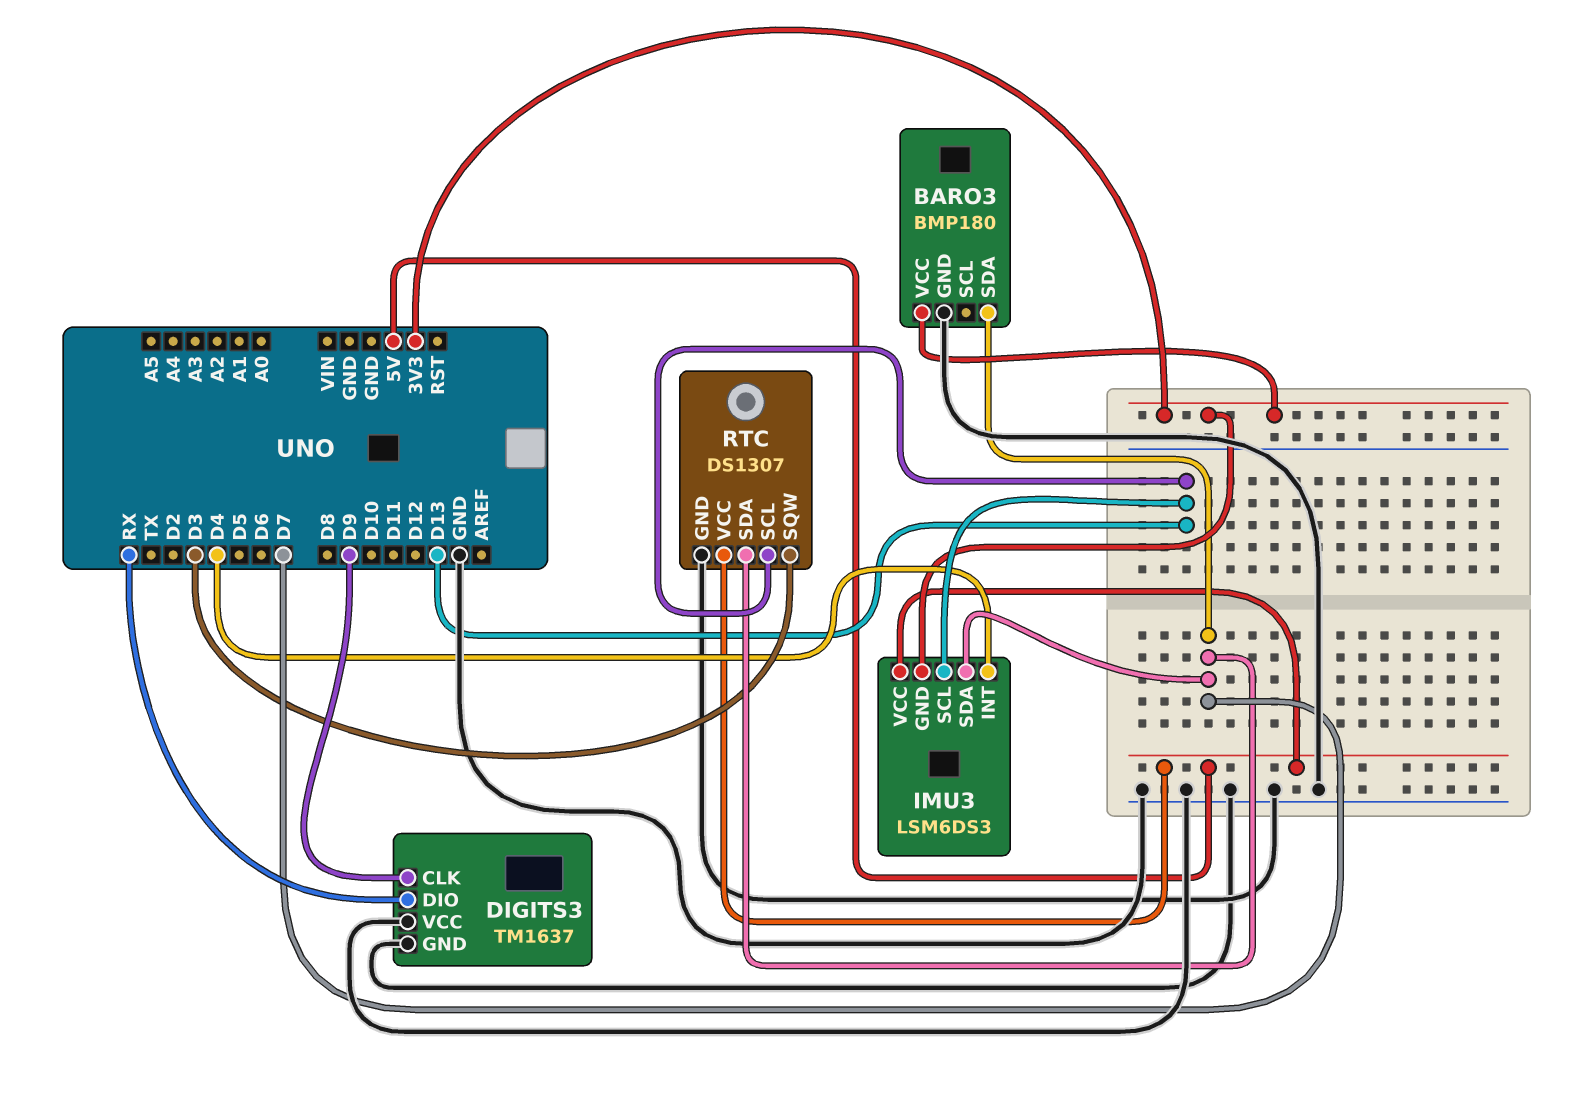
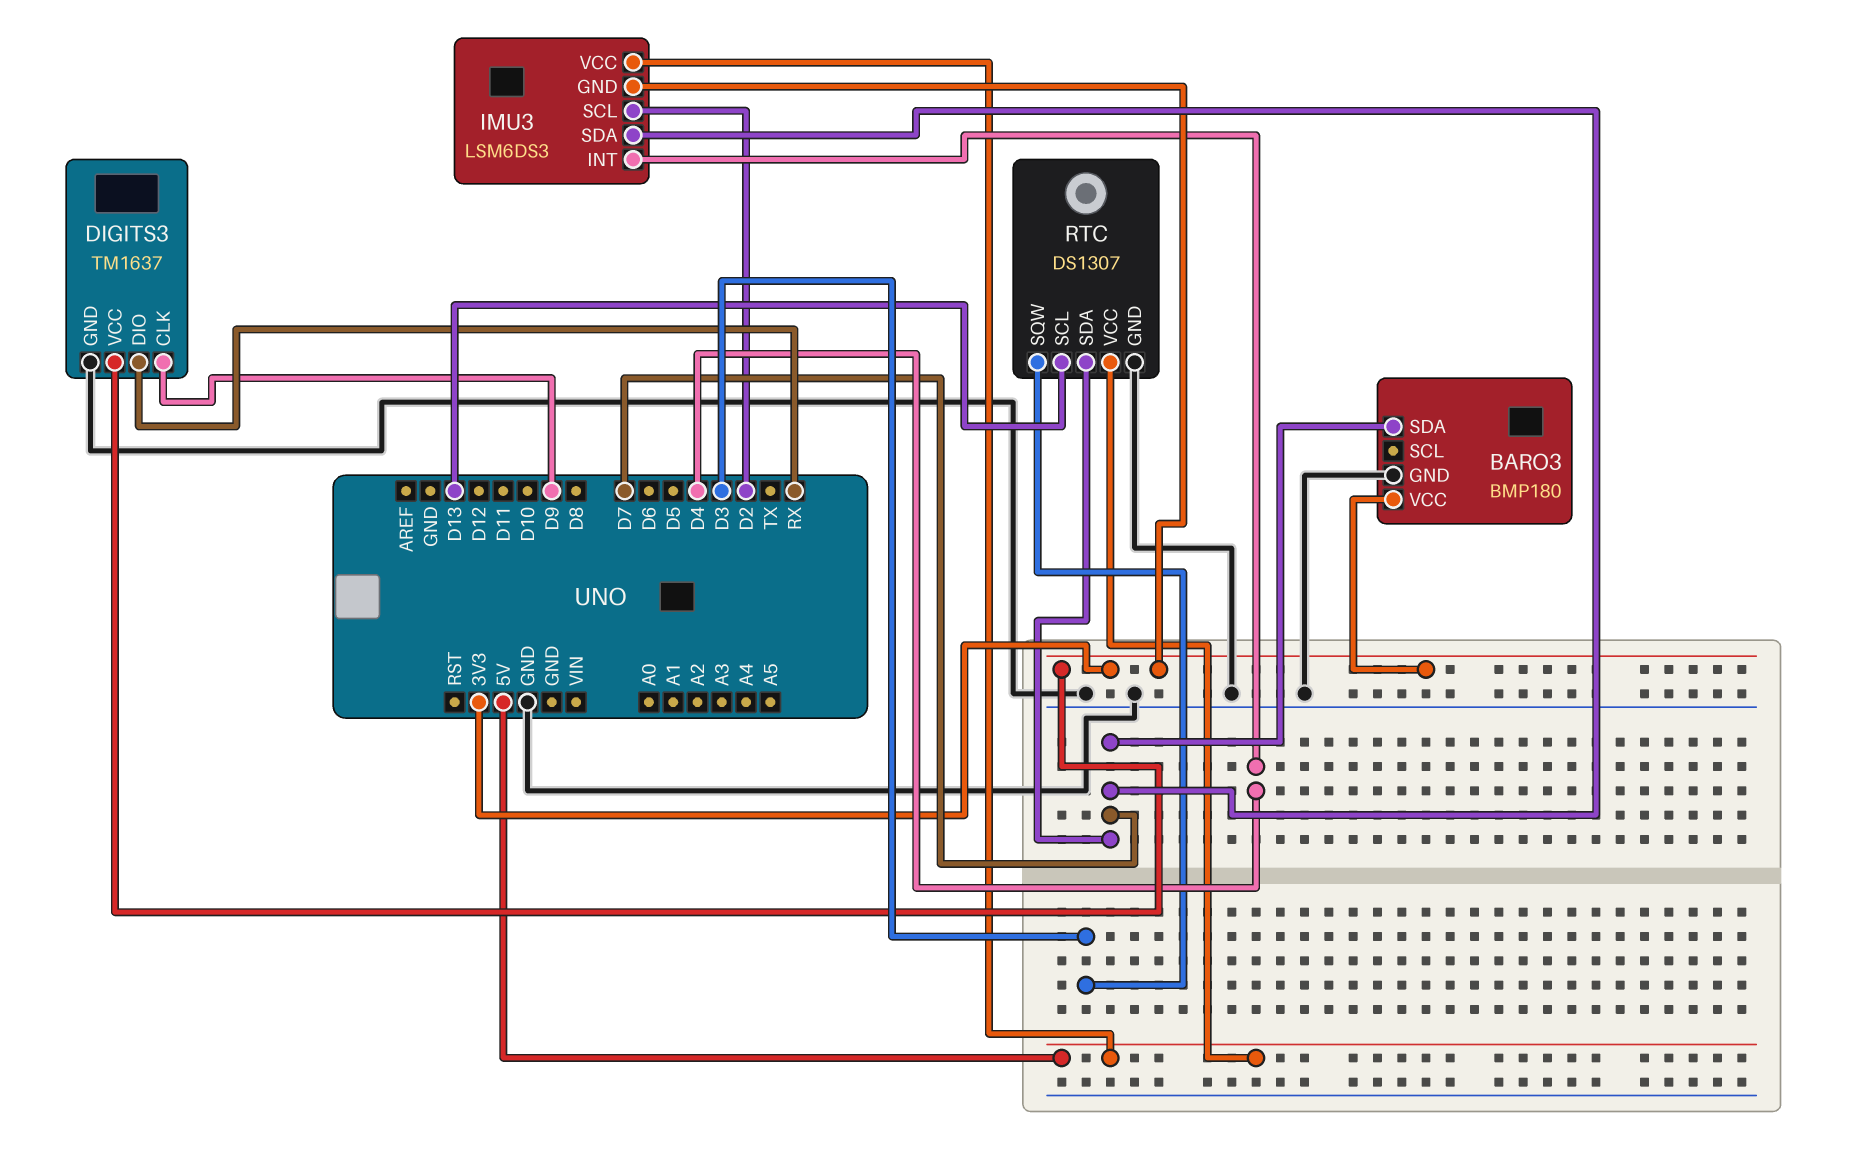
DIGITS3 pin VCC: GND -> 3V3
IMU3 pin SCL: D13 -> D2

